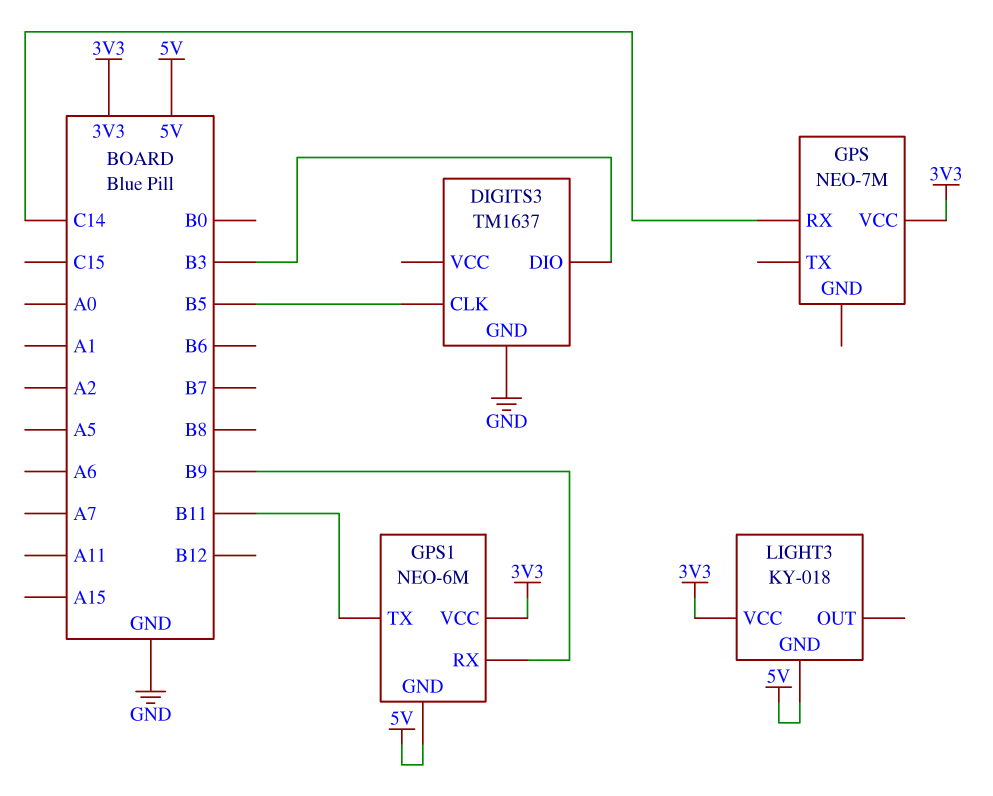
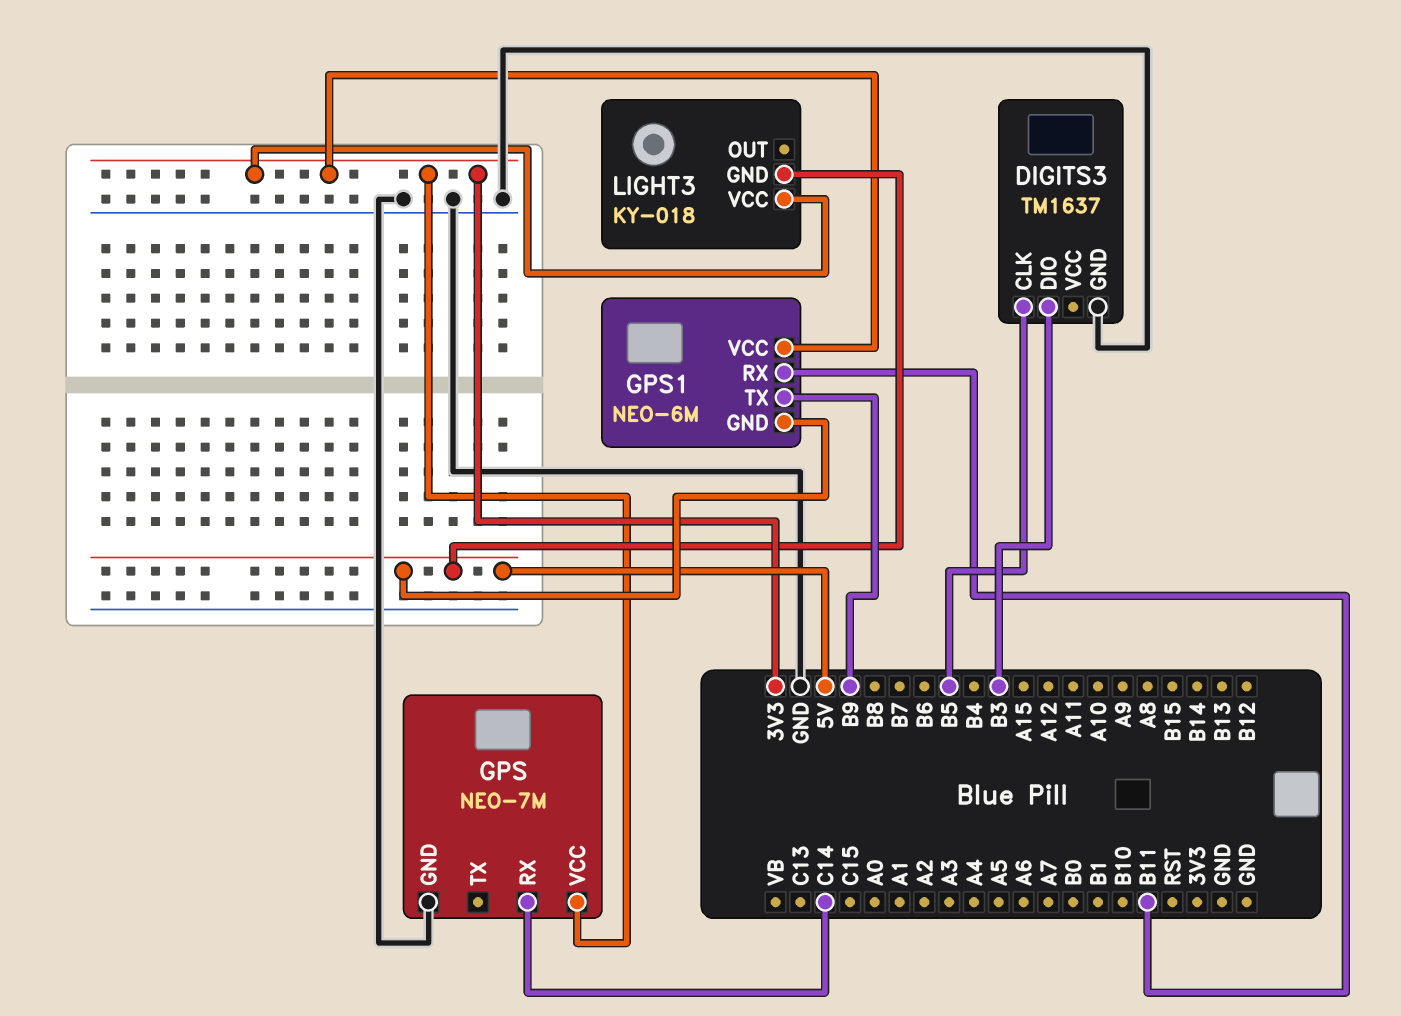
GPS pin GND: none -> GND
GPS1 pin RX: B9 -> B11
GPS1 pin TX: B11 -> B9

